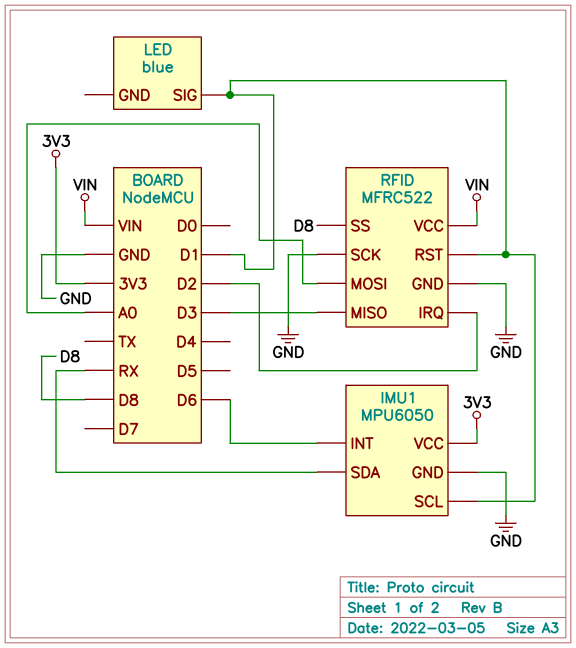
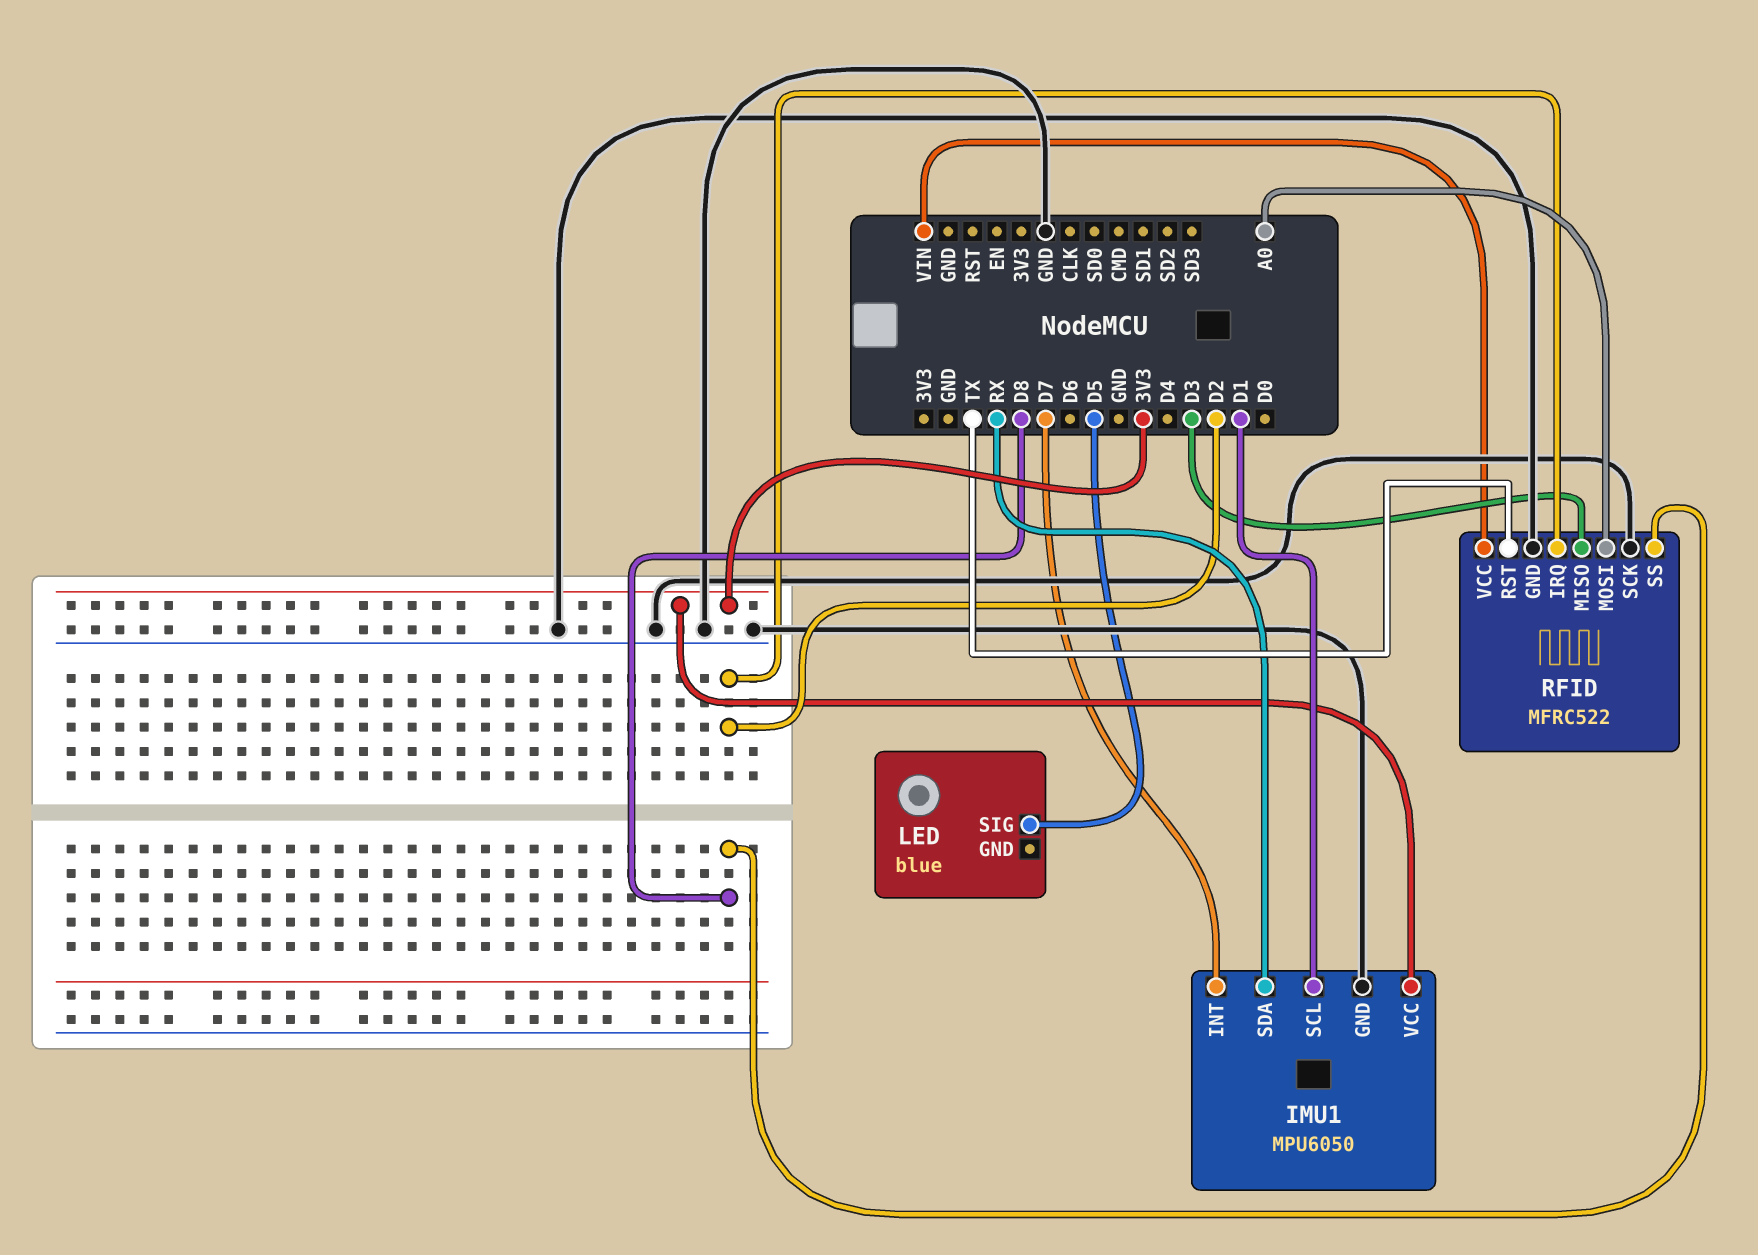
IMU1 pin INT: D6 -> D7
LED pin SIG: D1 -> D5
RFID pin RST: D1 -> TX

